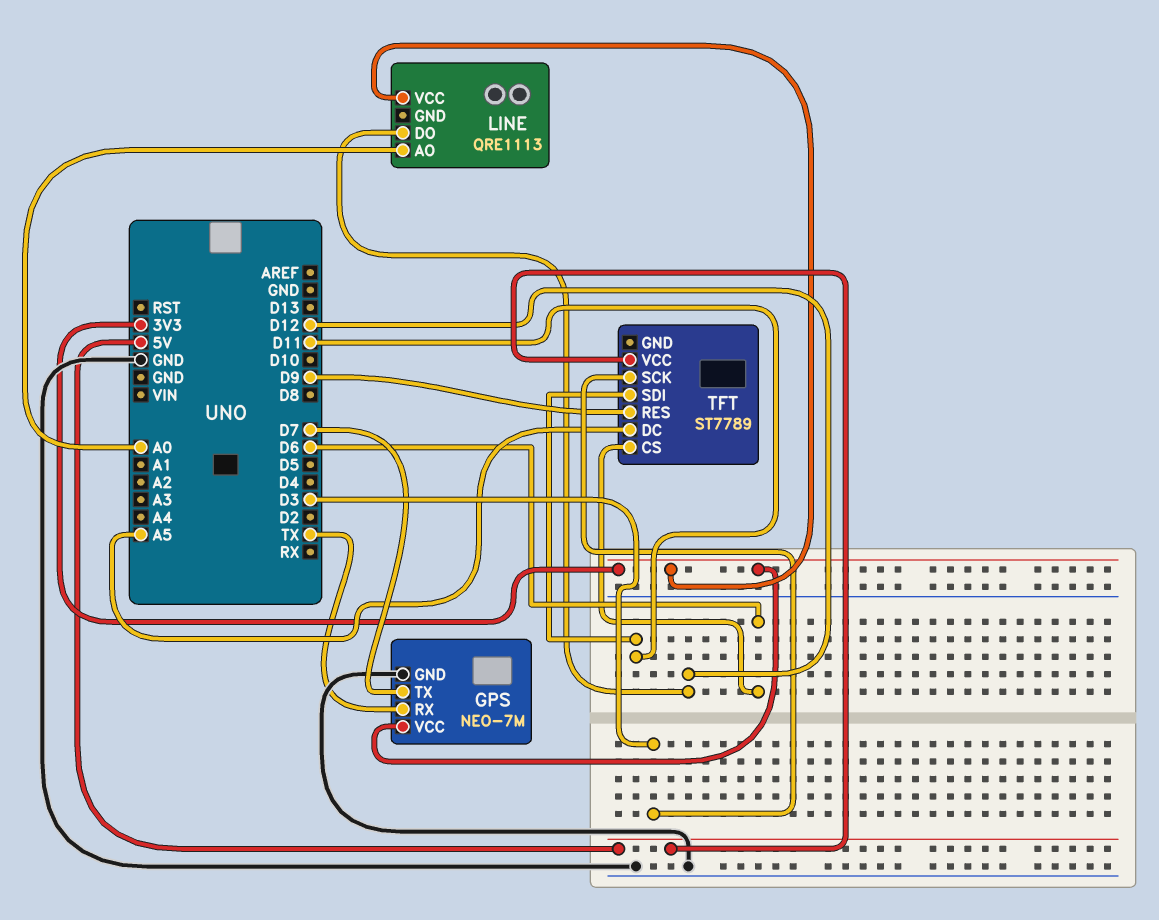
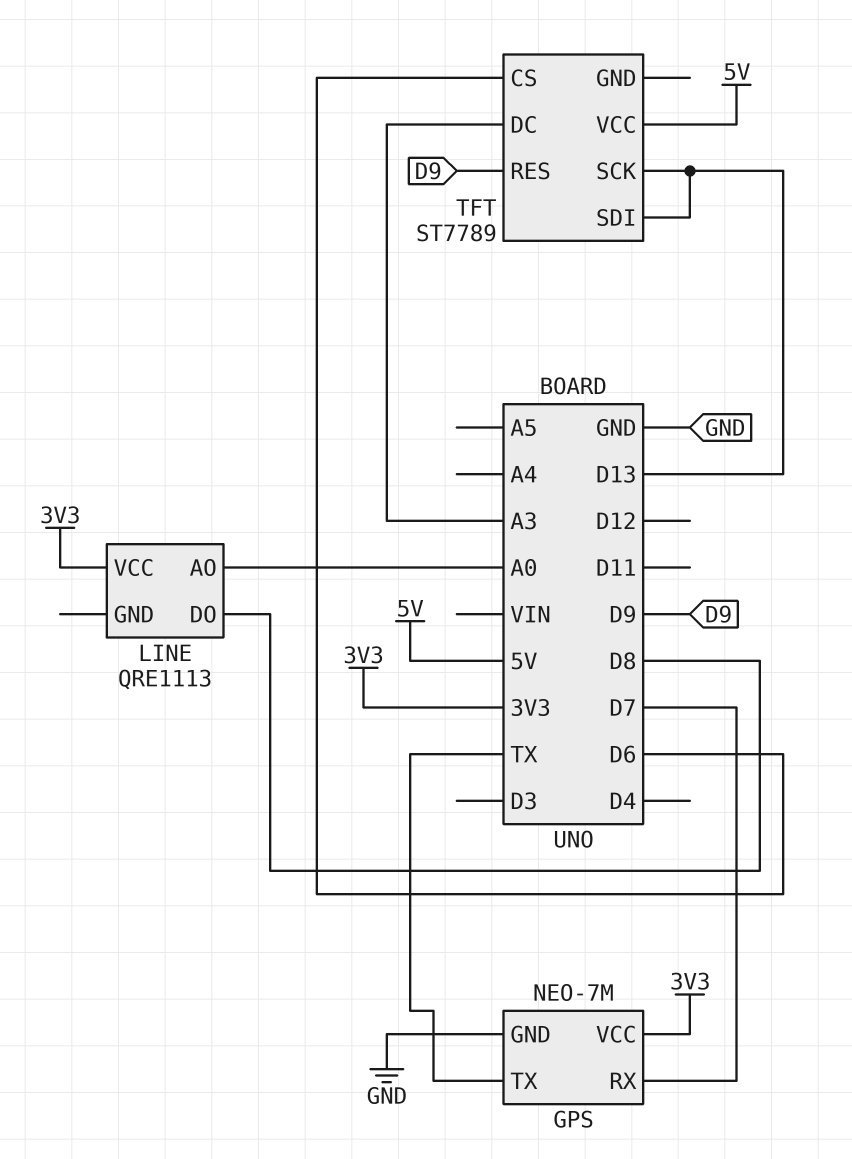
GPS pin RX: TX -> D7
GPS pin TX: D7 -> TX
LINE pin DO: D12 -> D8
TFT pin DC: A5 -> A3
TFT pin SCK: D3 -> D13
TFT pin SDI: D11 -> D13

